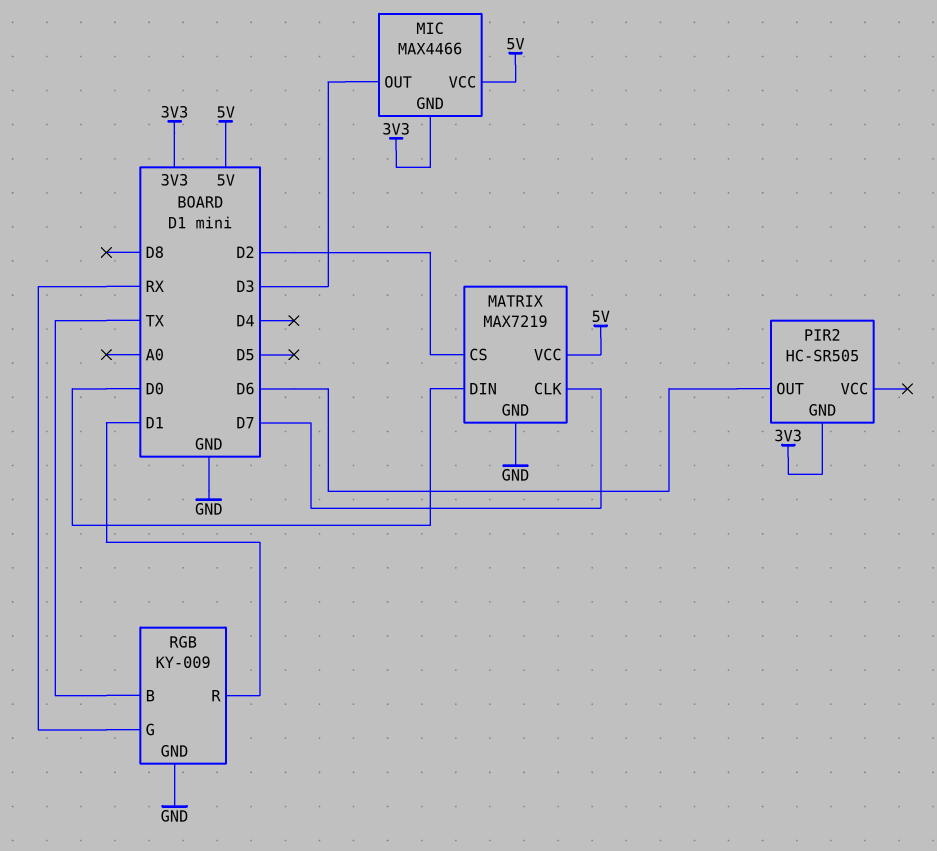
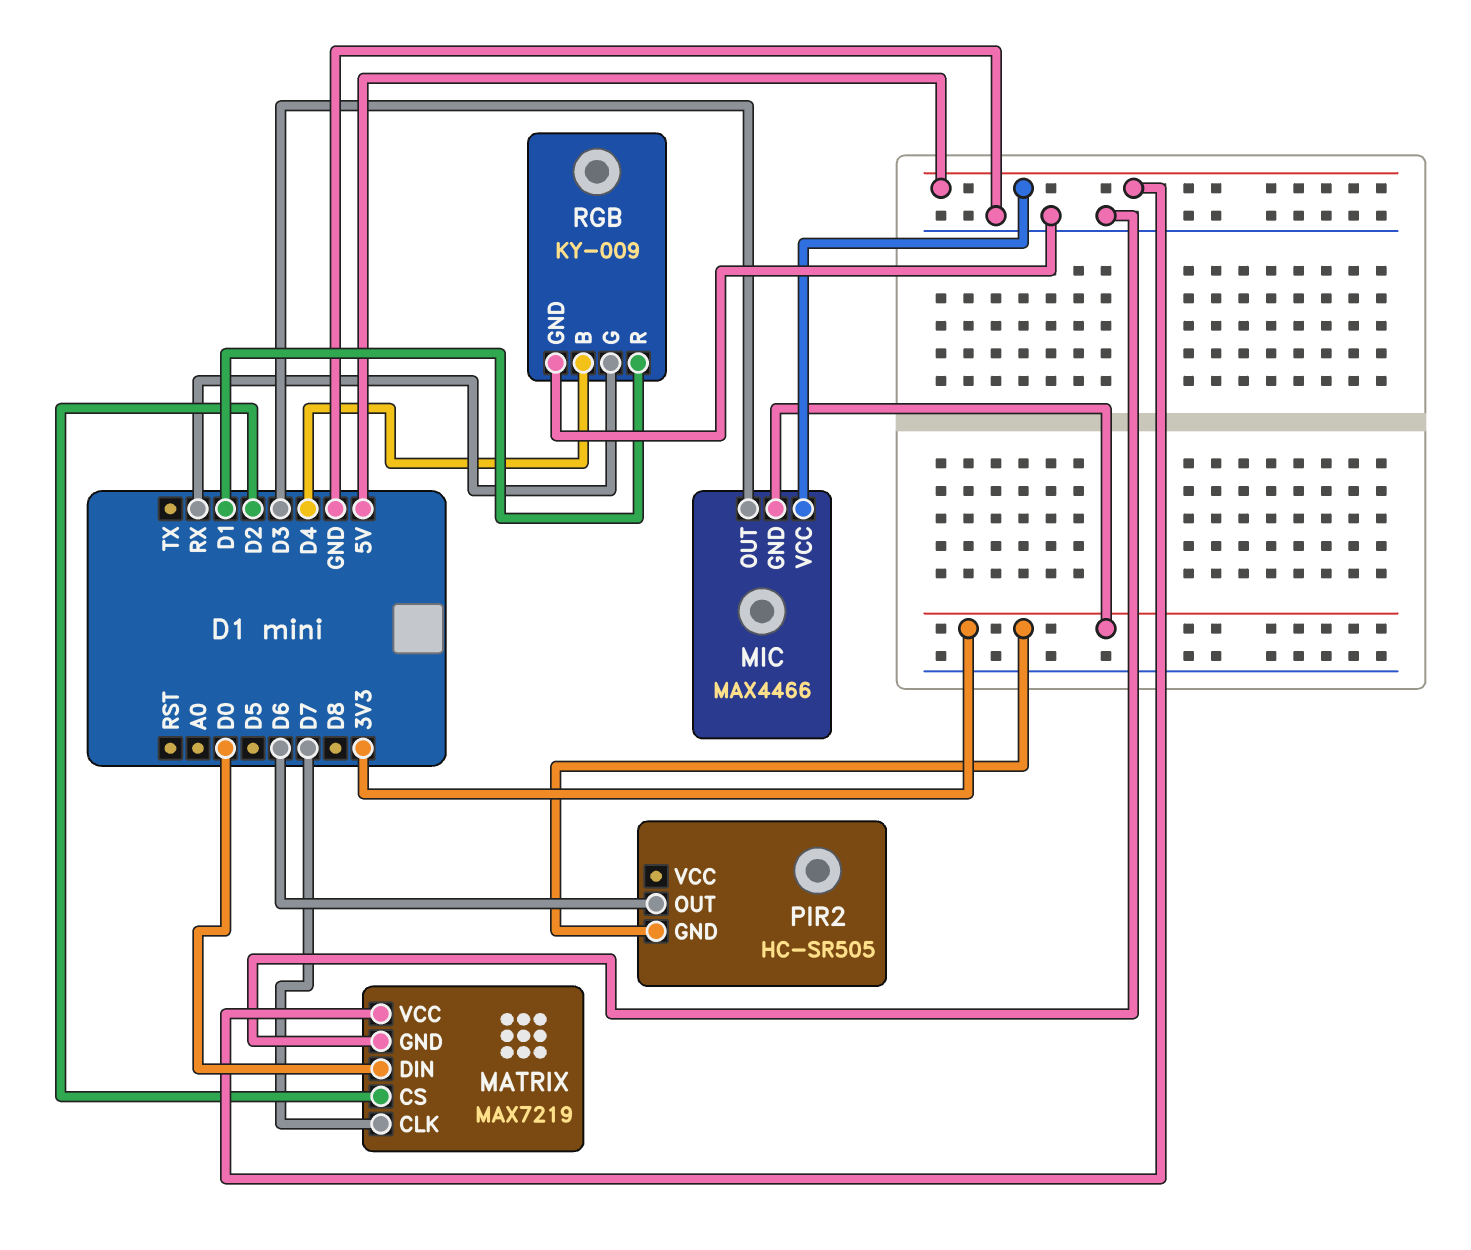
RGB pin B: TX -> D4

